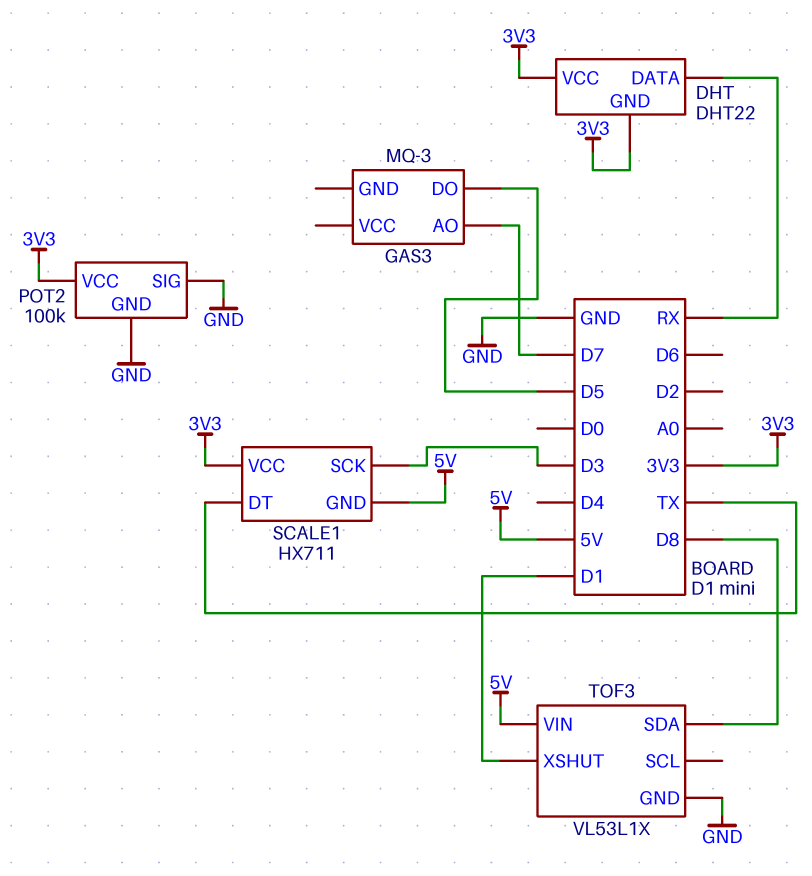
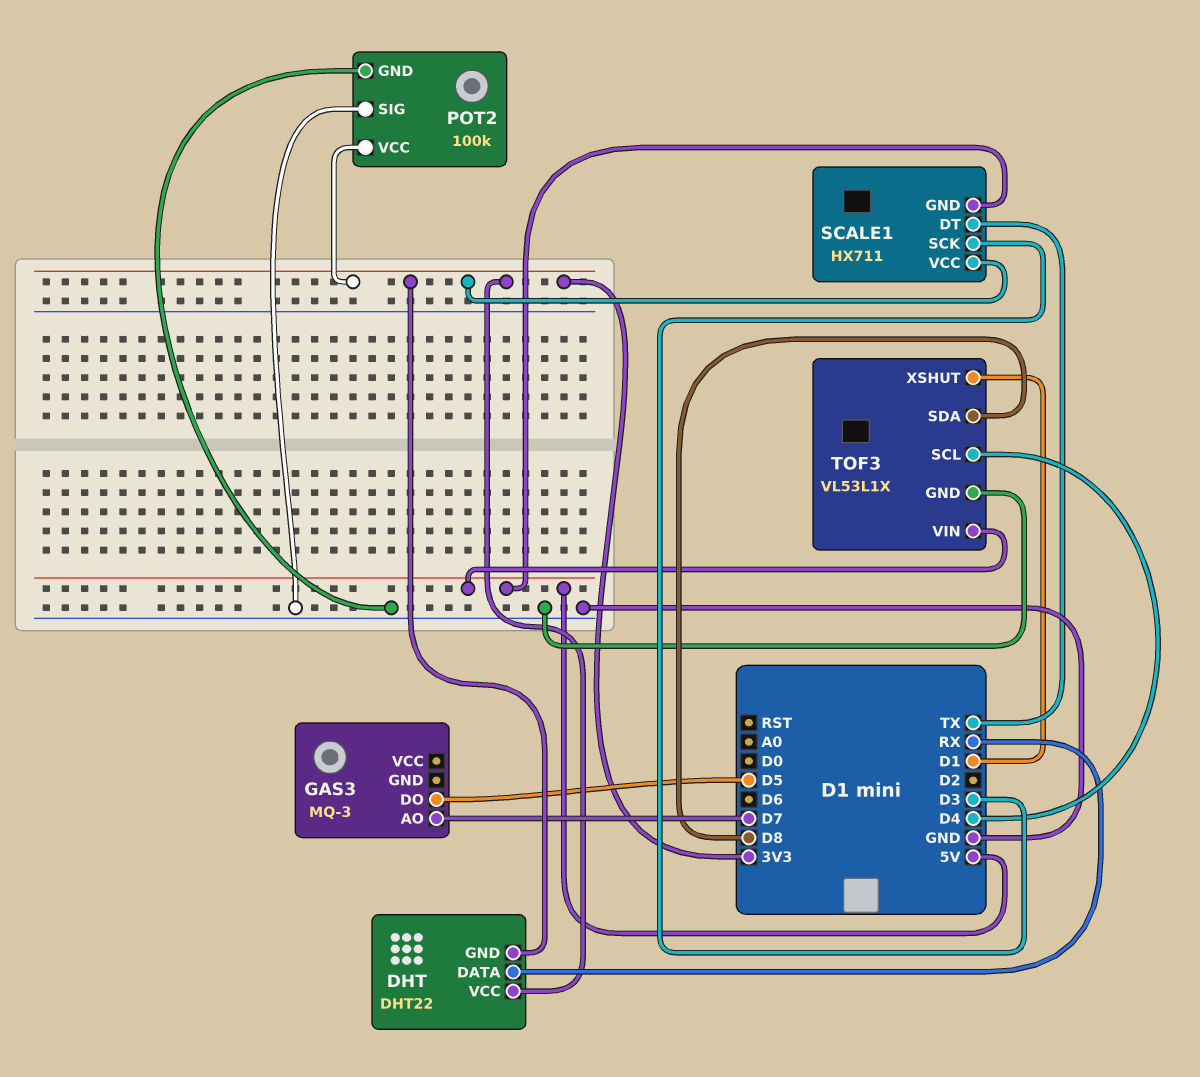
TOF3 pin SCL: none -> D4

